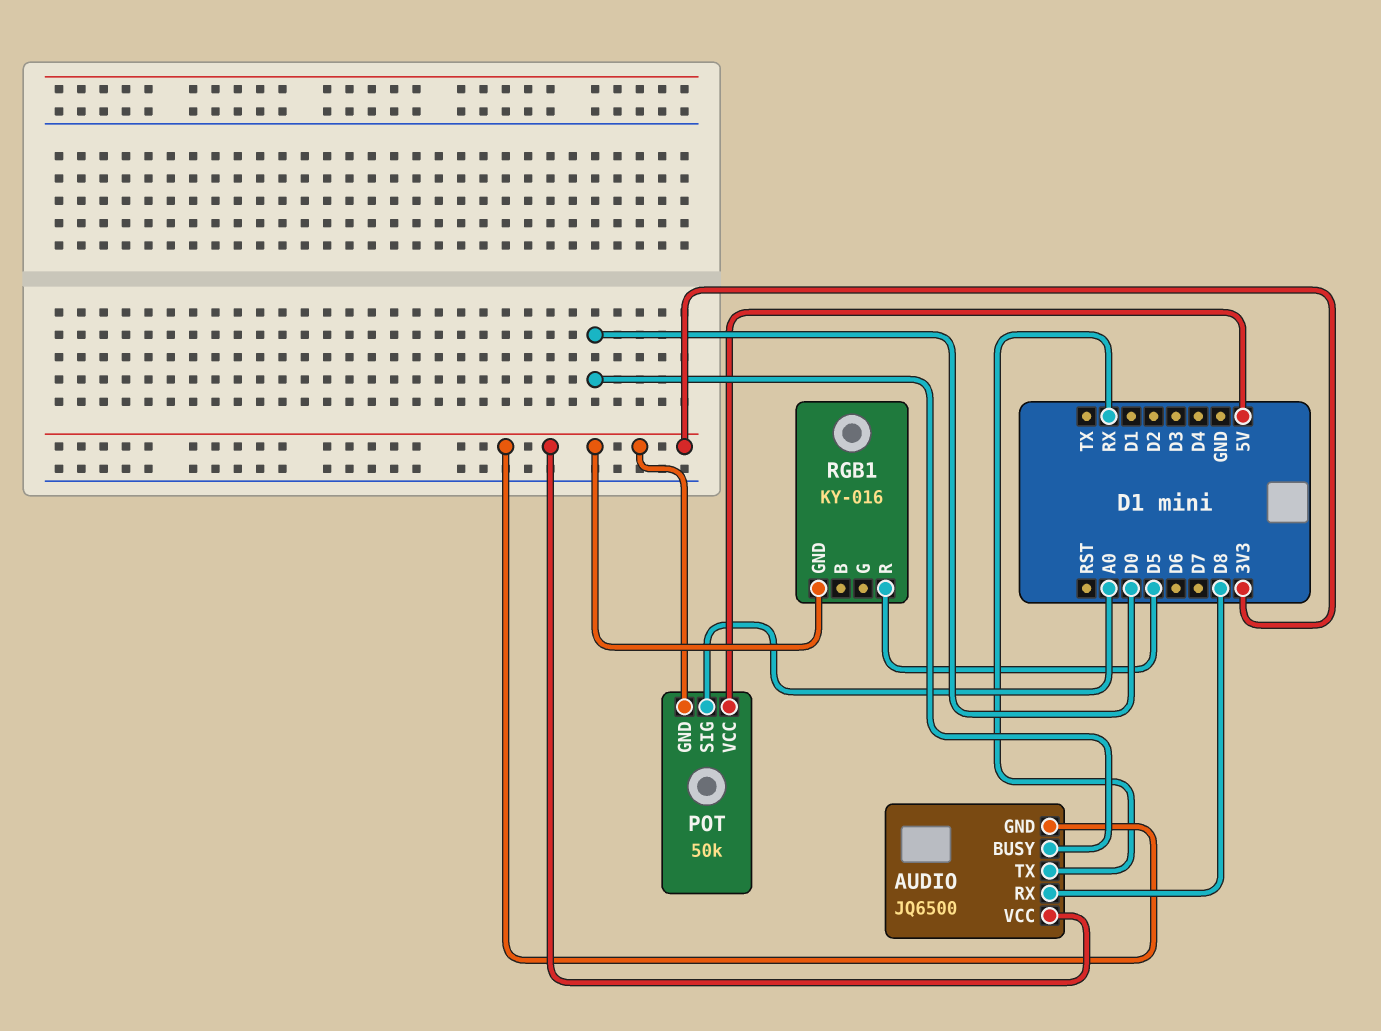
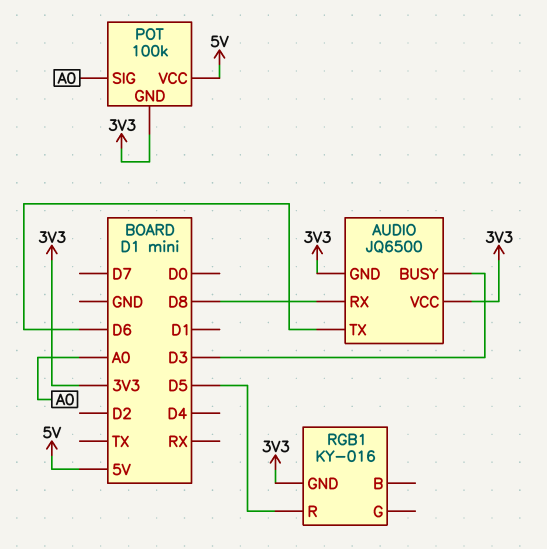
AUDIO pin BUSY: D0 -> D3
AUDIO pin TX: RX -> D6
POT: 50k -> 100k

